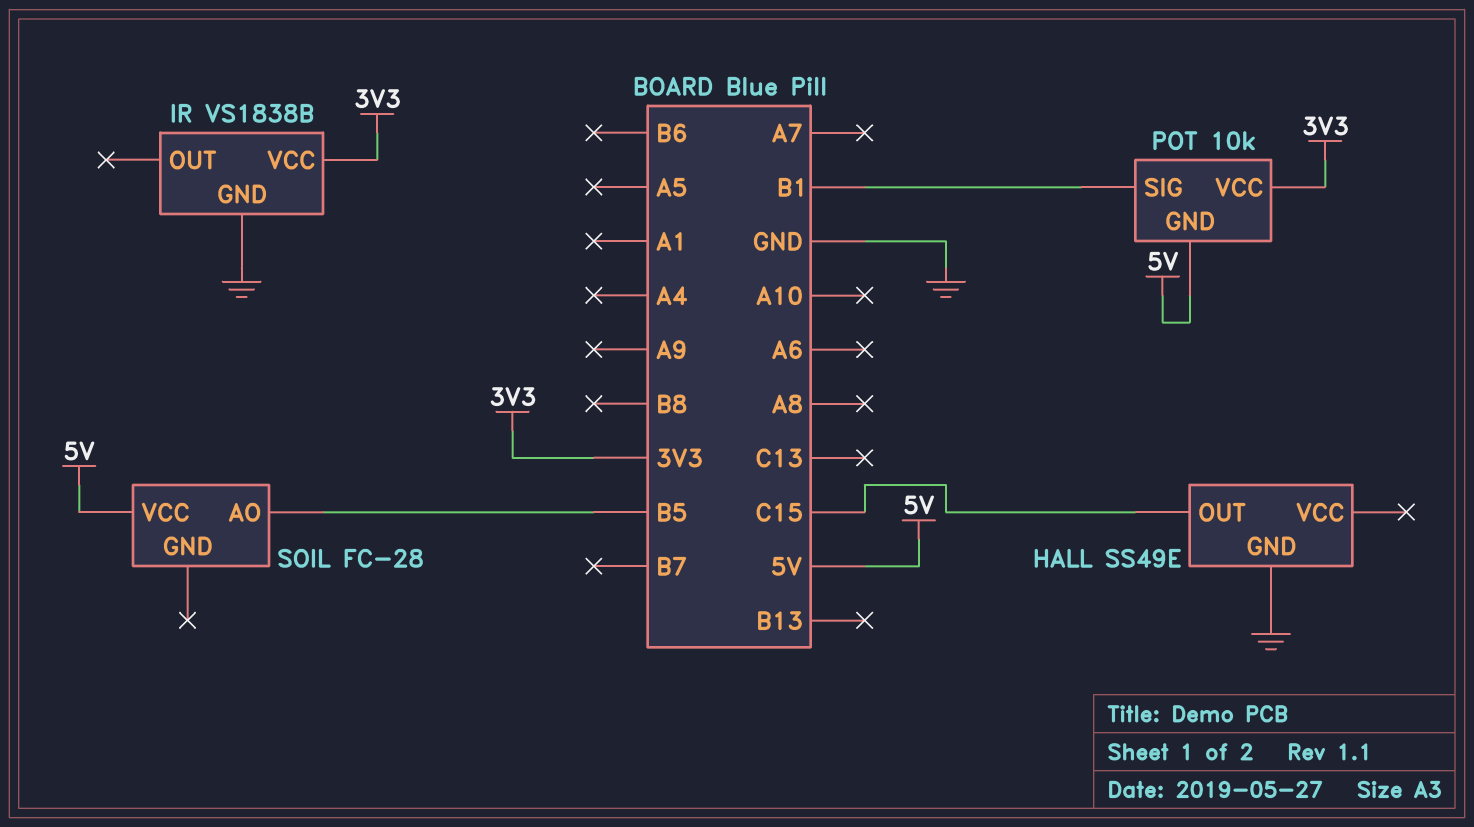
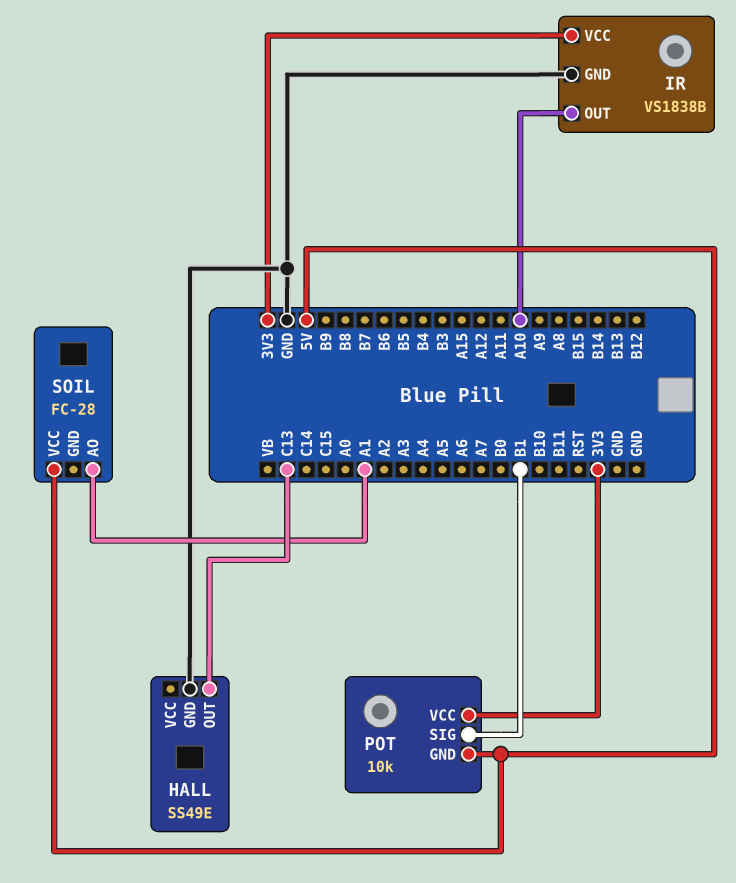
HALL pin OUT: C15 -> C13
IR pin OUT: none -> A10
SOIL pin AO: B5 -> A1

